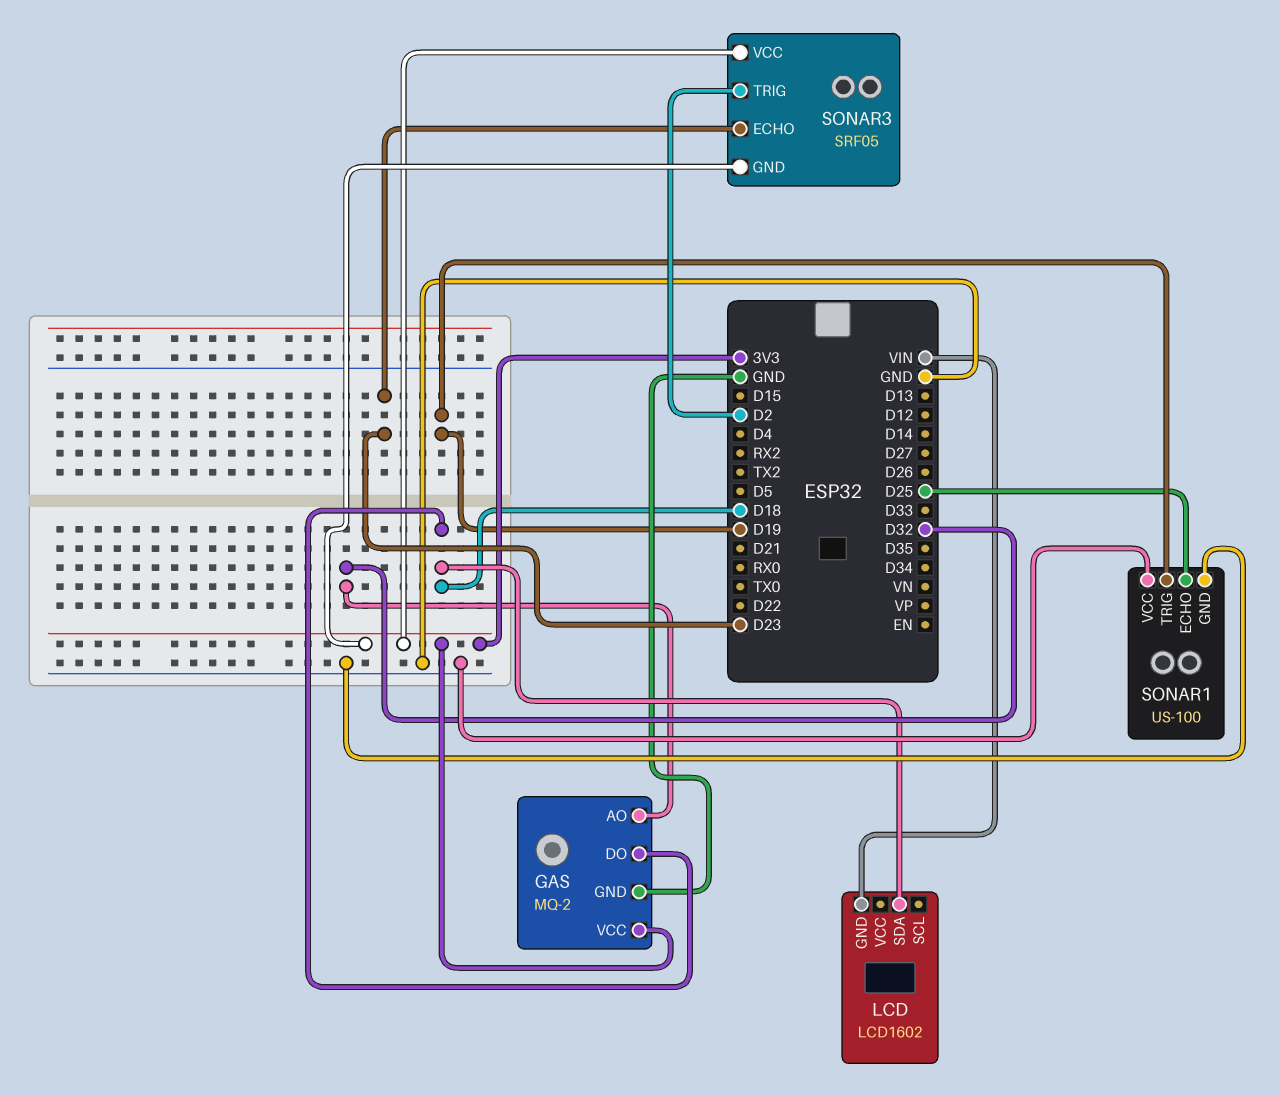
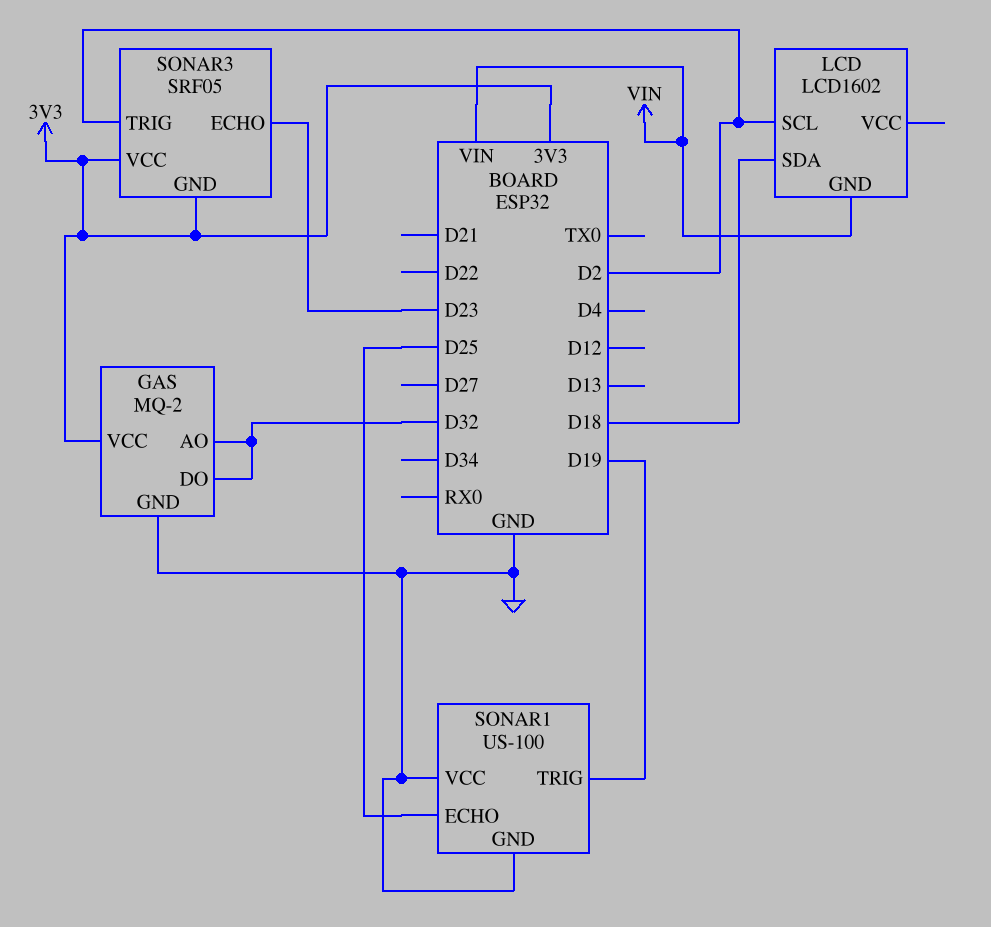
GAS pin DO: D18 -> D32
LCD pin SCL: none -> D2

